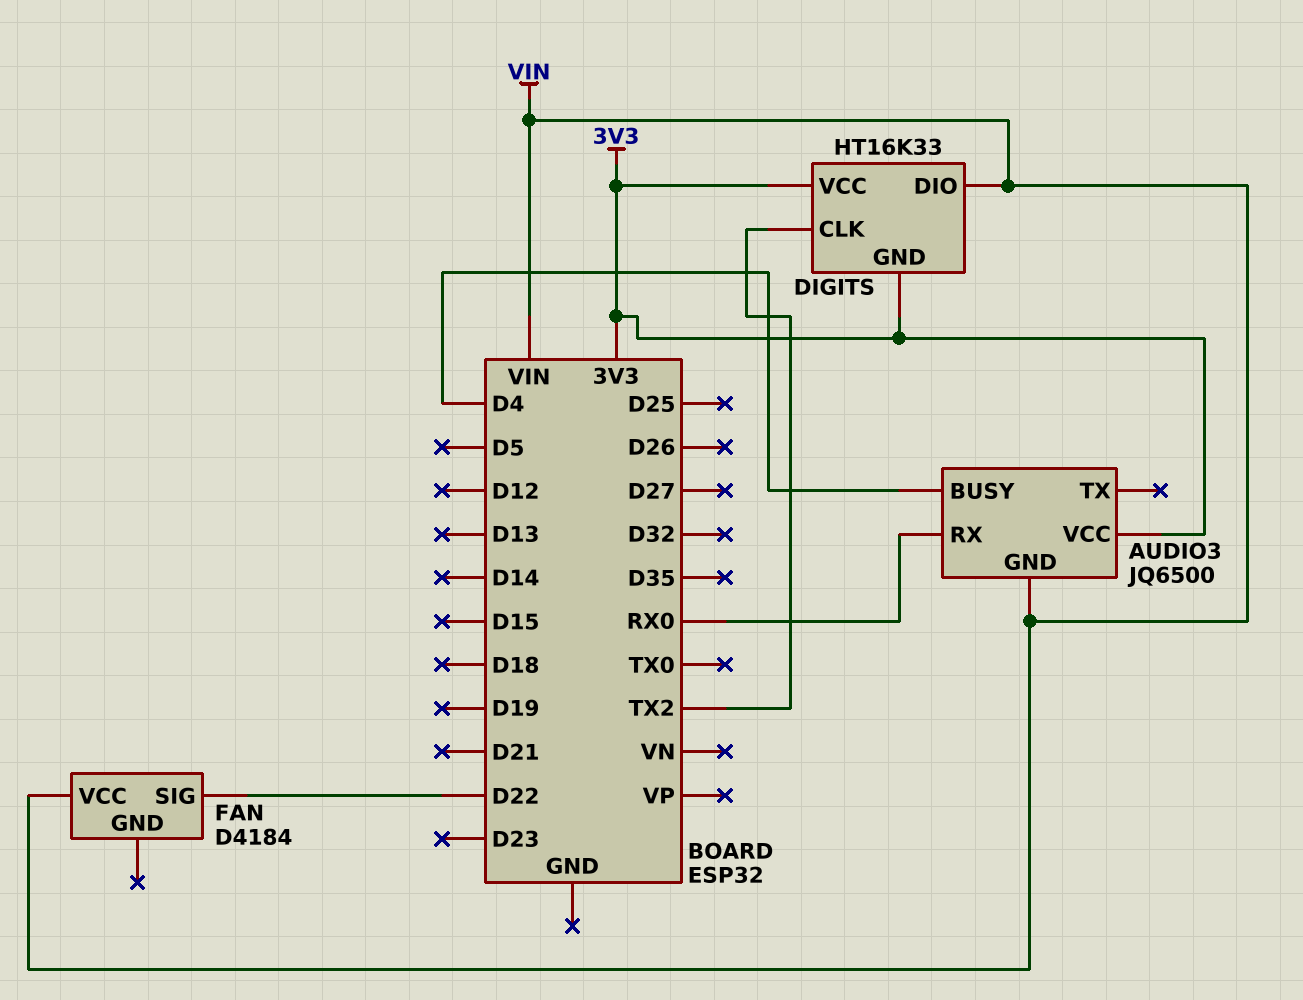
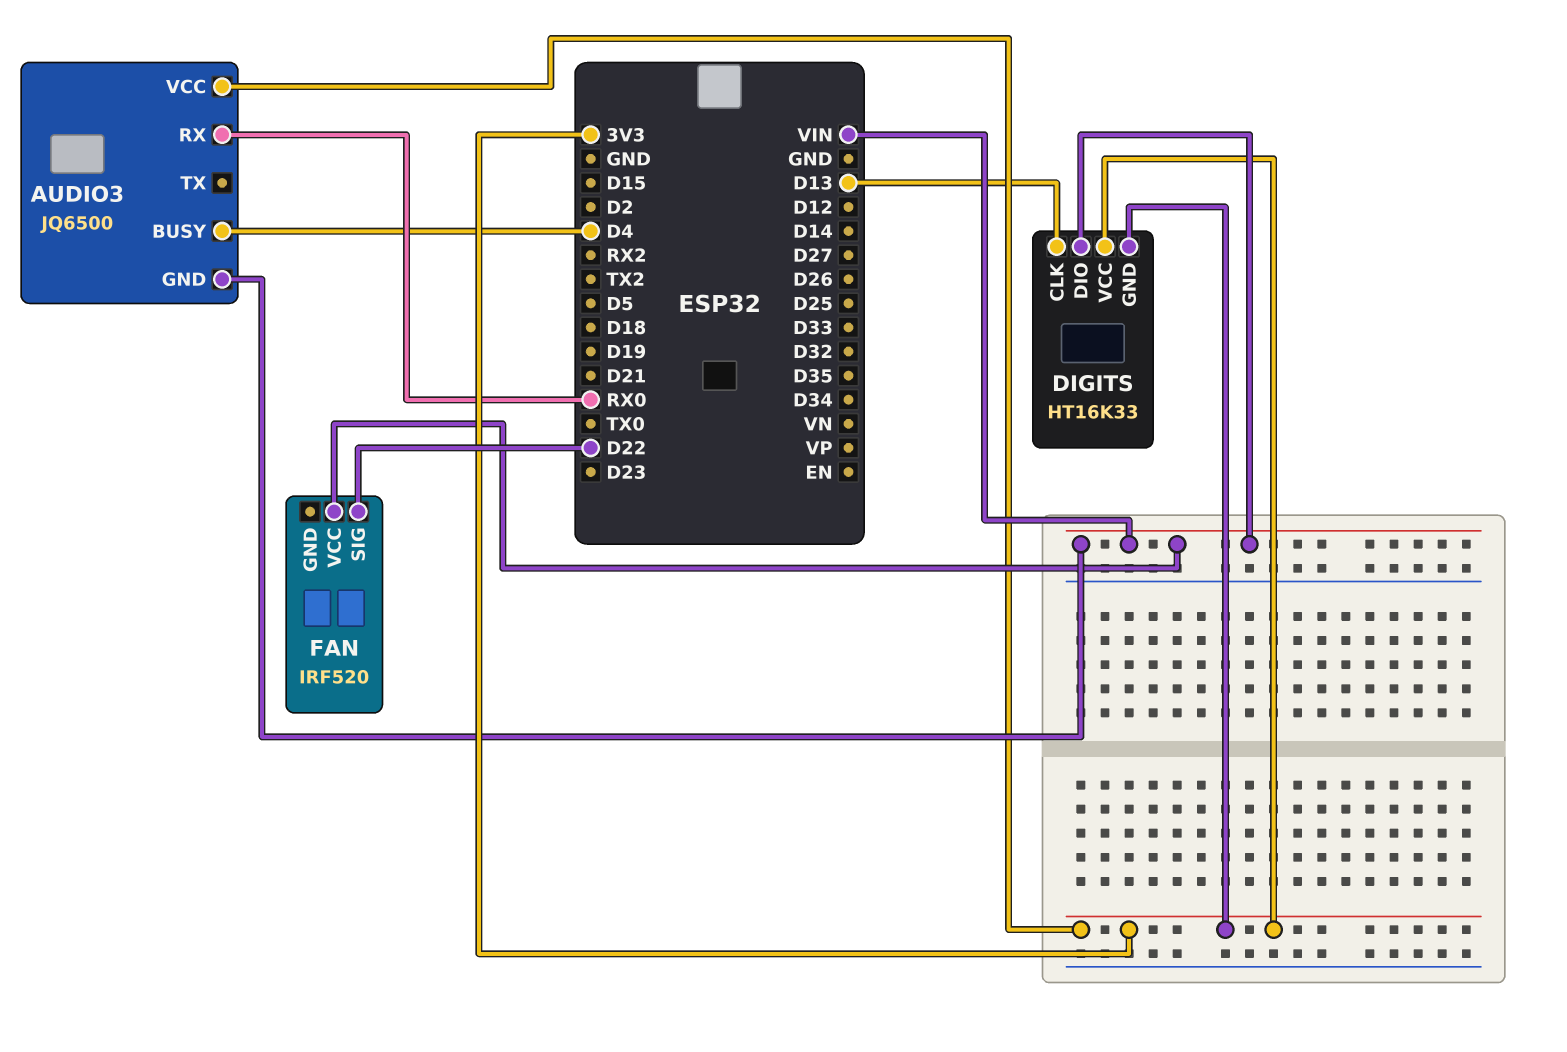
DIGITS pin CLK: TX2 -> D13
FAN: D4184 -> IRF520

